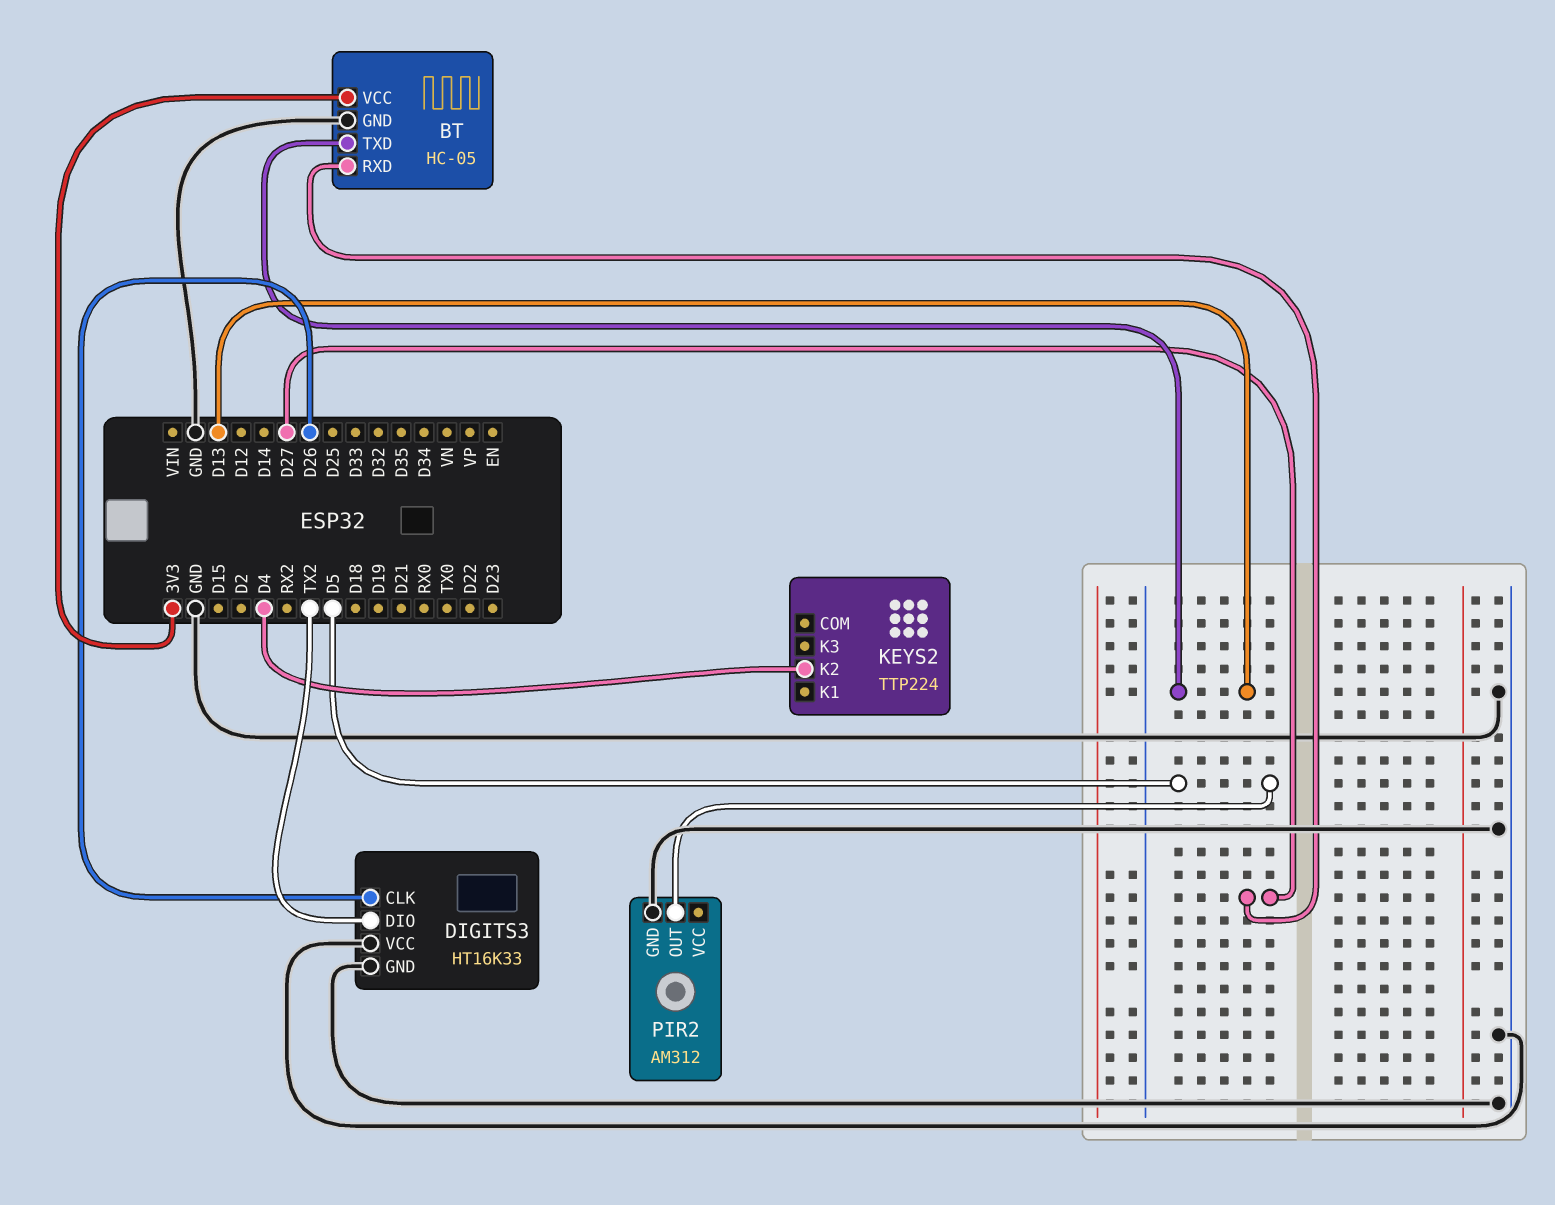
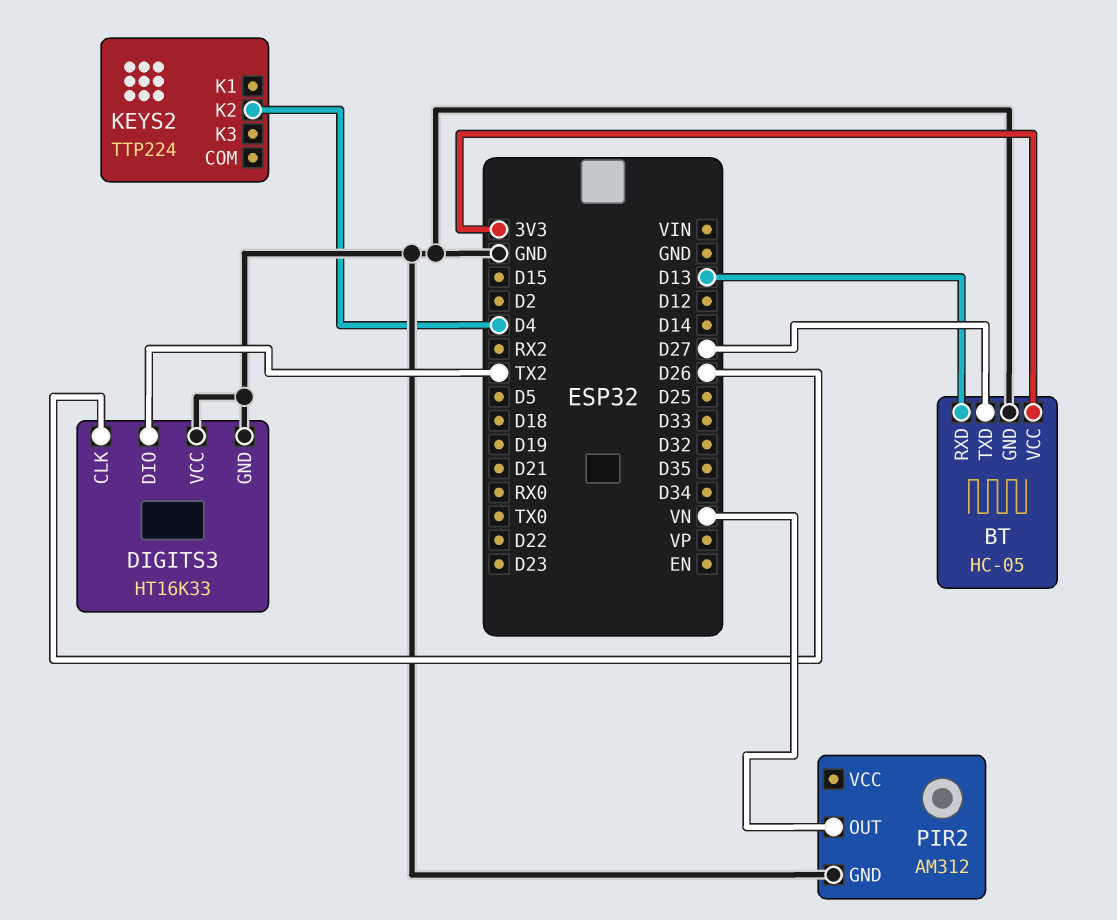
BT pin RXD: D27 -> D13
BT pin TXD: D13 -> D27
PIR2 pin OUT: D5 -> VN

